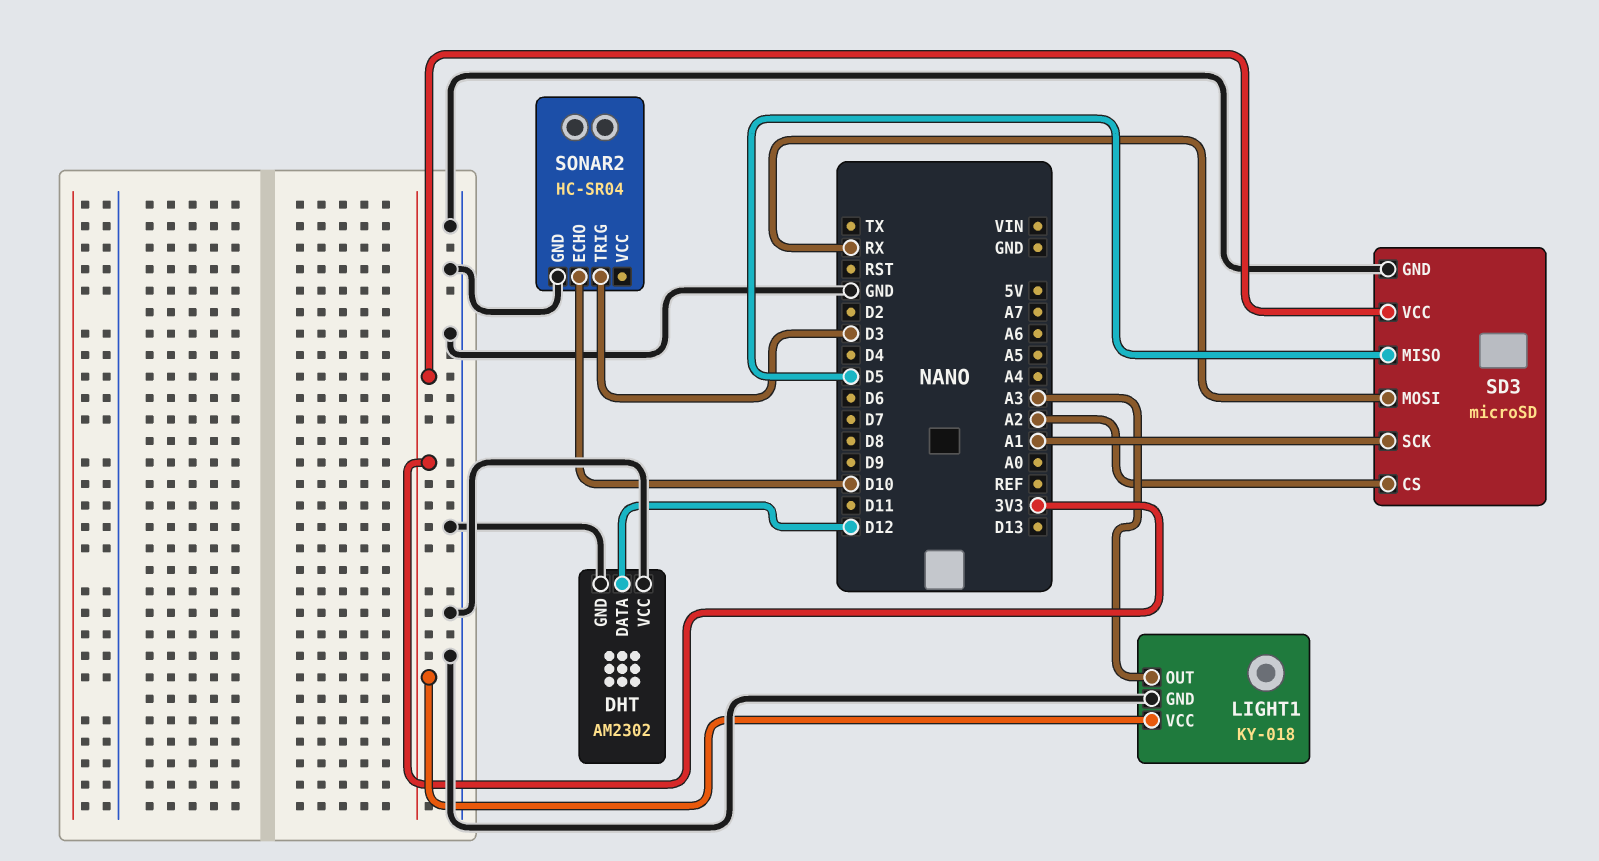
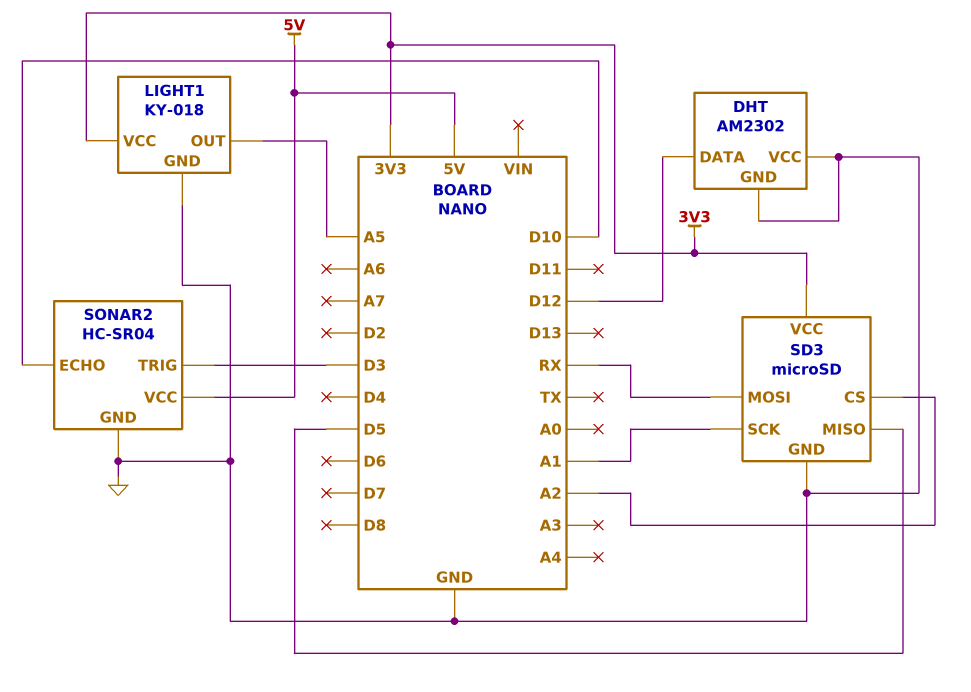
LIGHT1 pin OUT: A3 -> A5
SONAR2 pin VCC: none -> 5V

